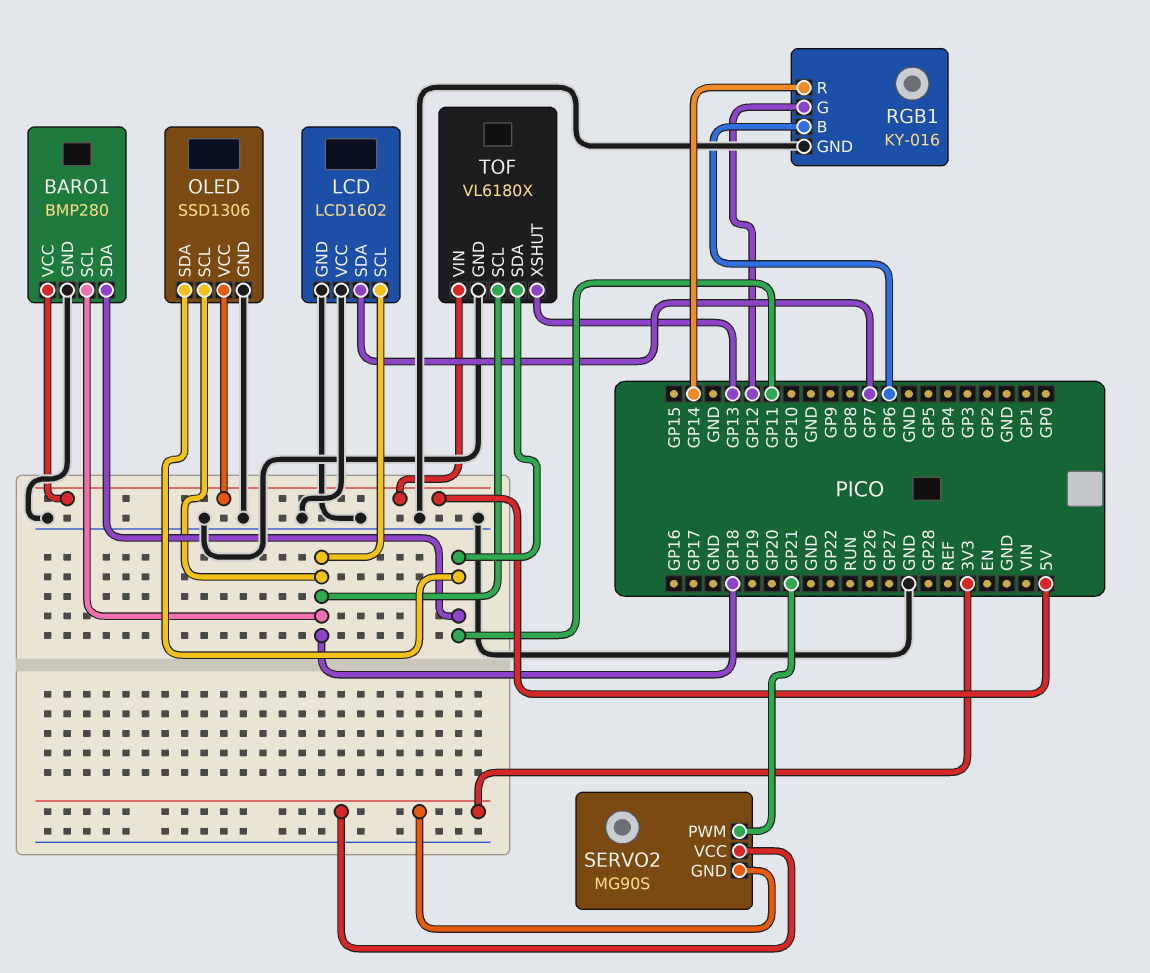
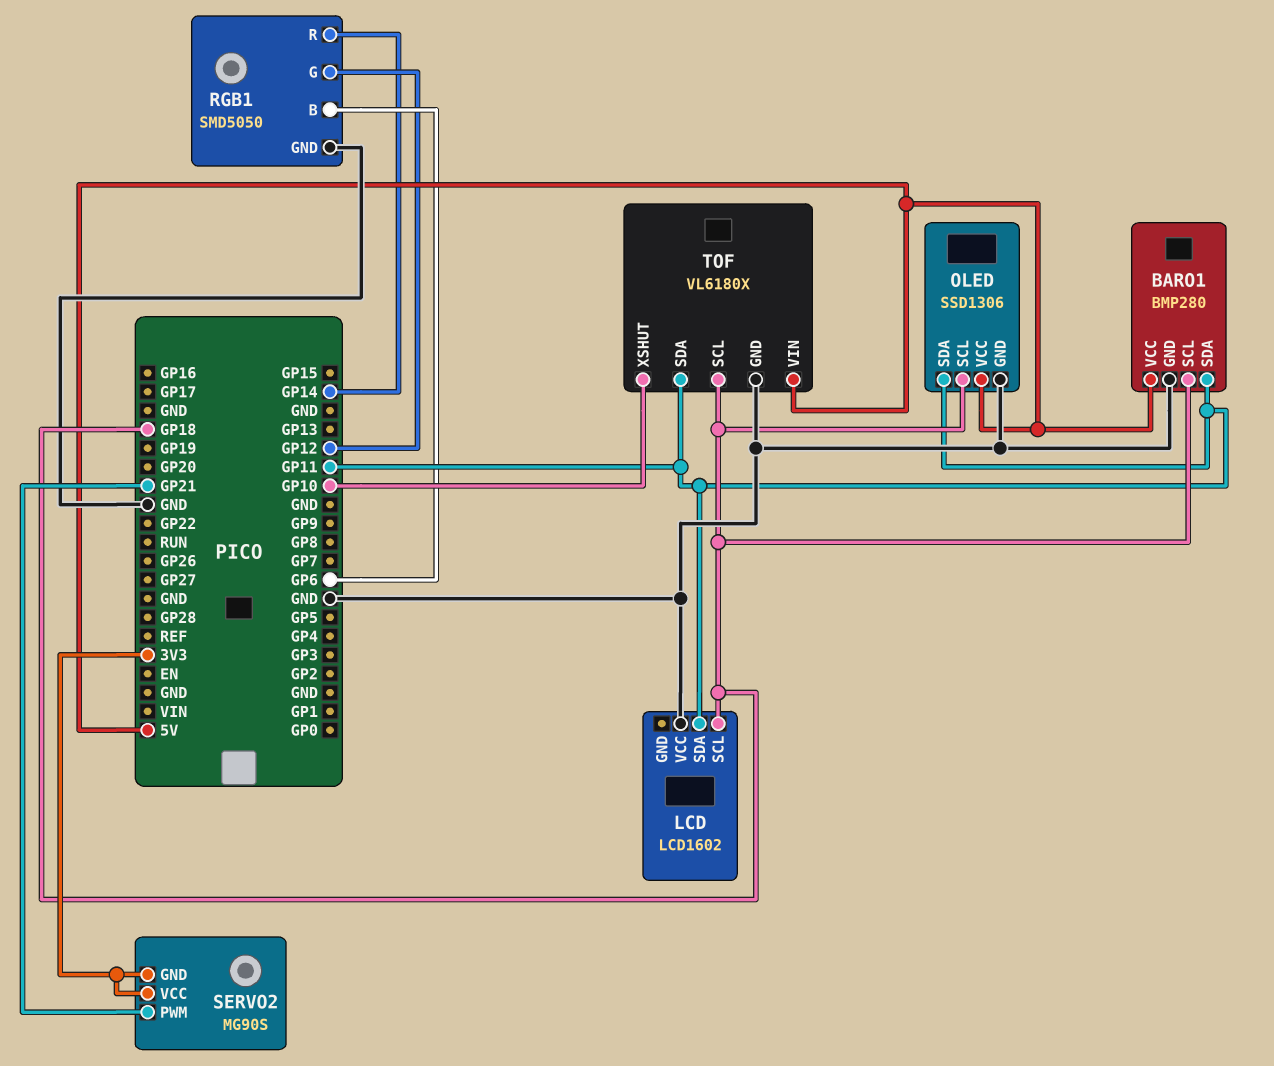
LCD pin GND: GND -> none
LCD pin SDA: GP7 -> GP11
RGB1: KY-016 -> SMD5050
TOF pin XSHUT: GP13 -> GP10

